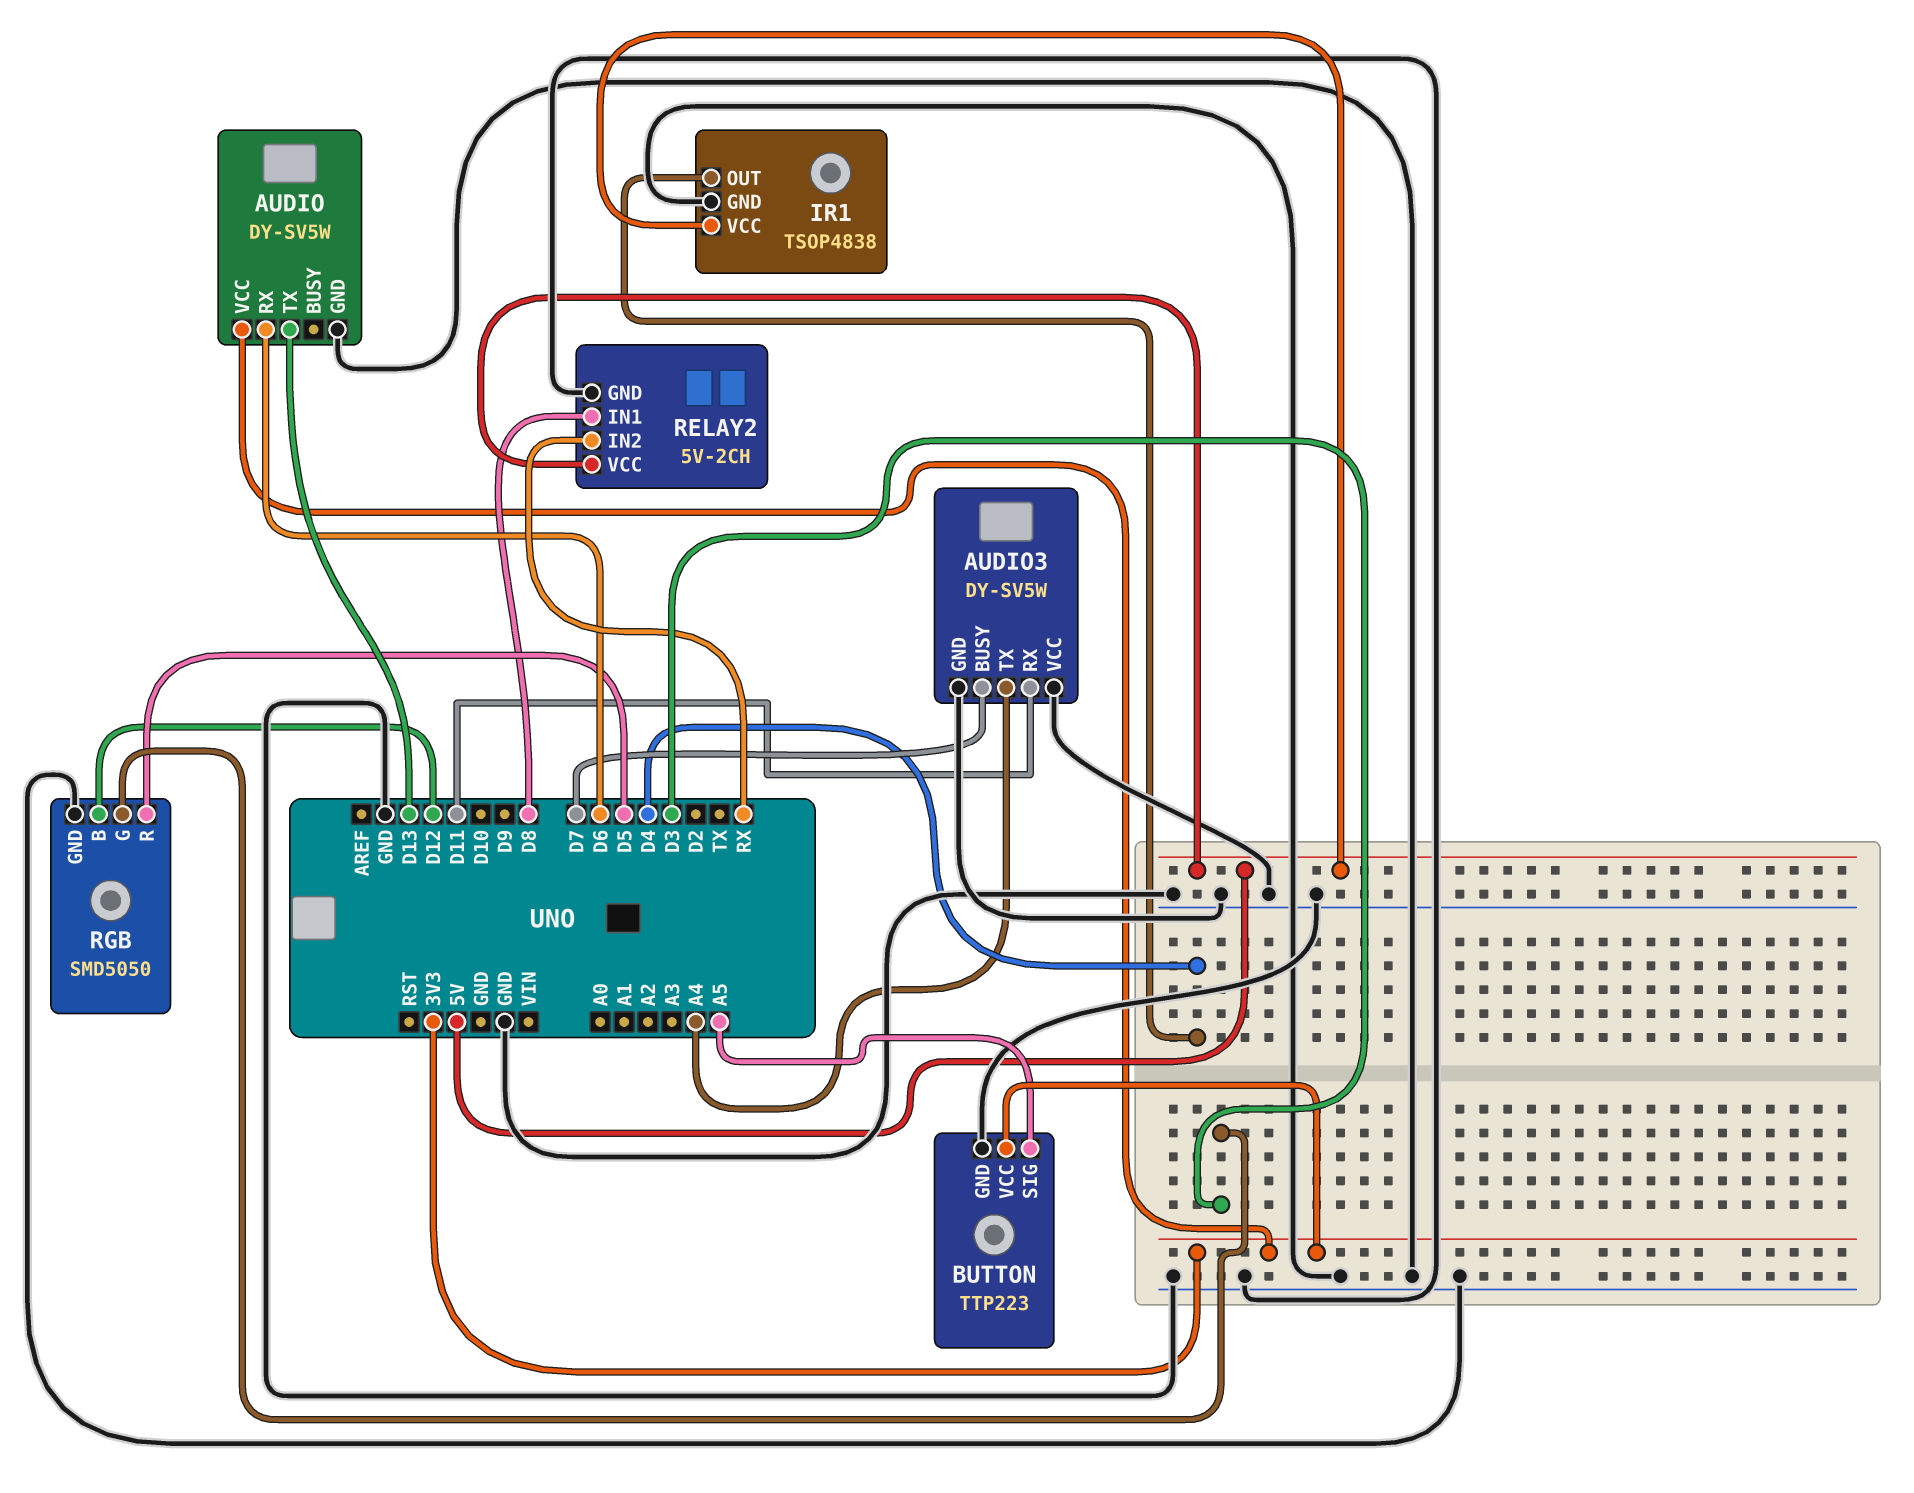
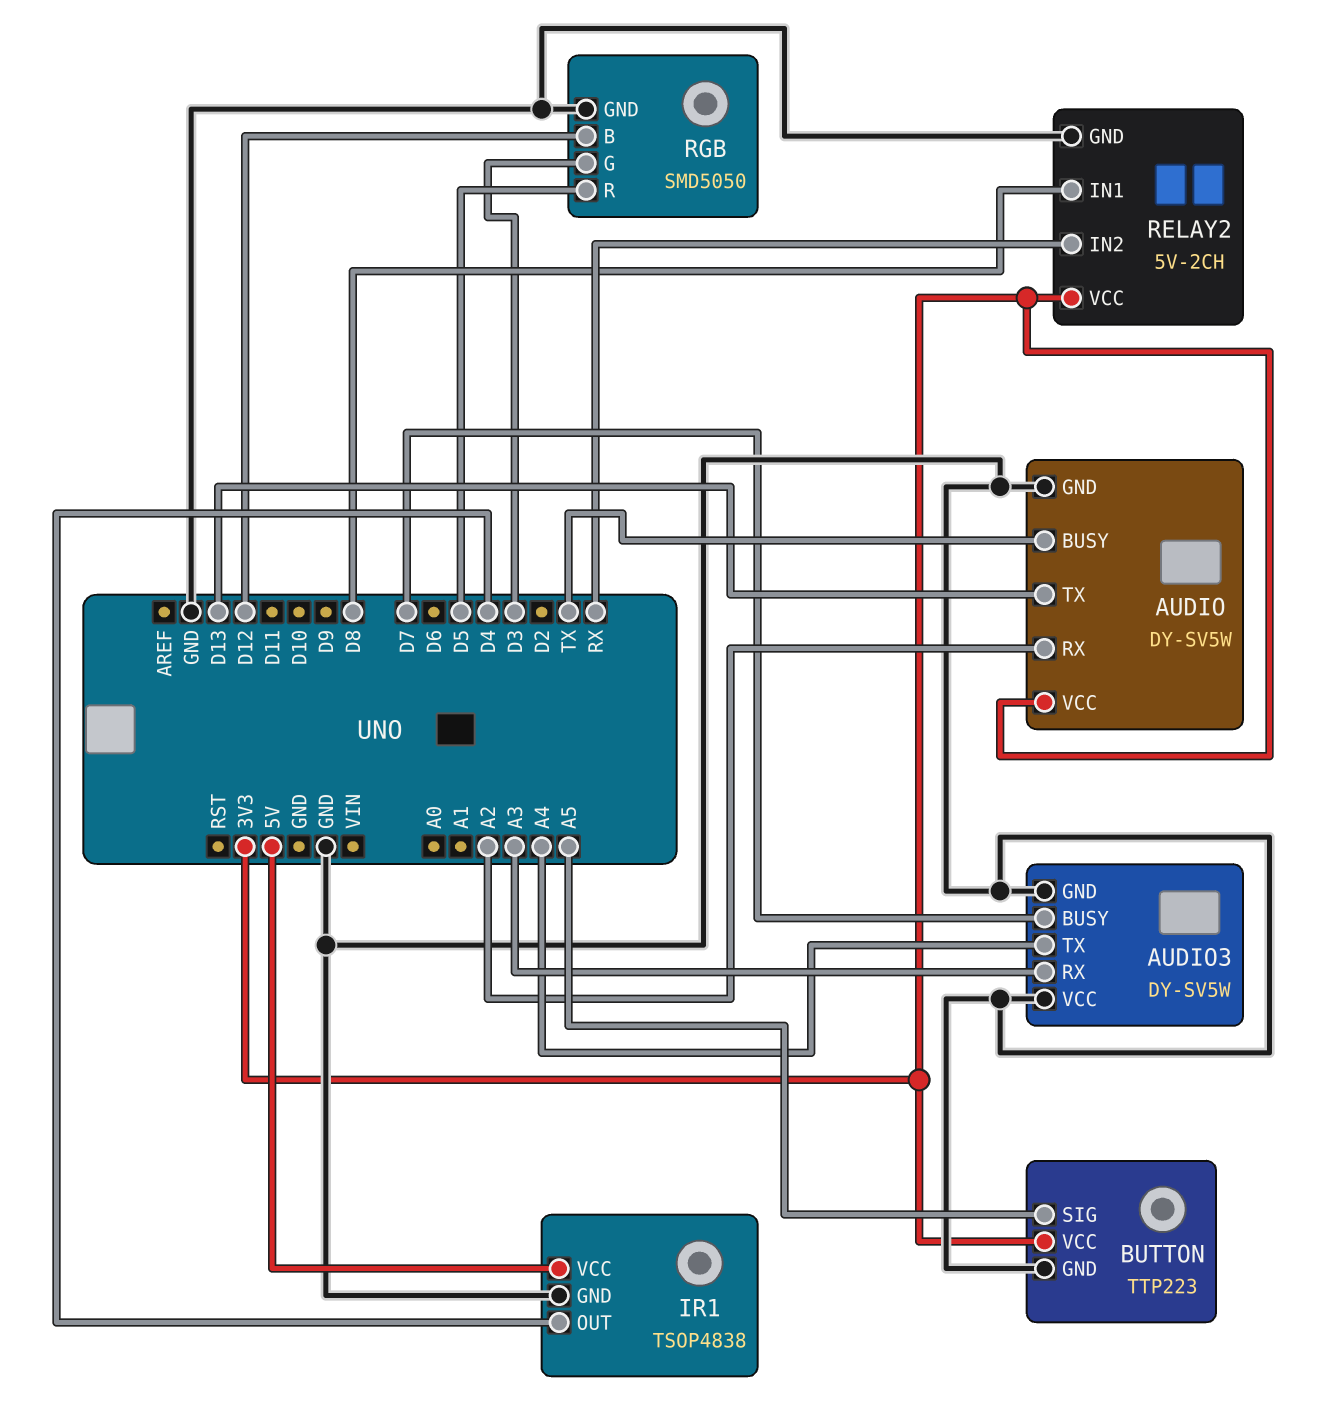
AUDIO pin BUSY: none -> TX
AUDIO pin RX: D6 -> A2
AUDIO3 pin RX: D11 -> A3
RELAY2 pin VCC: 5V -> 3V3

